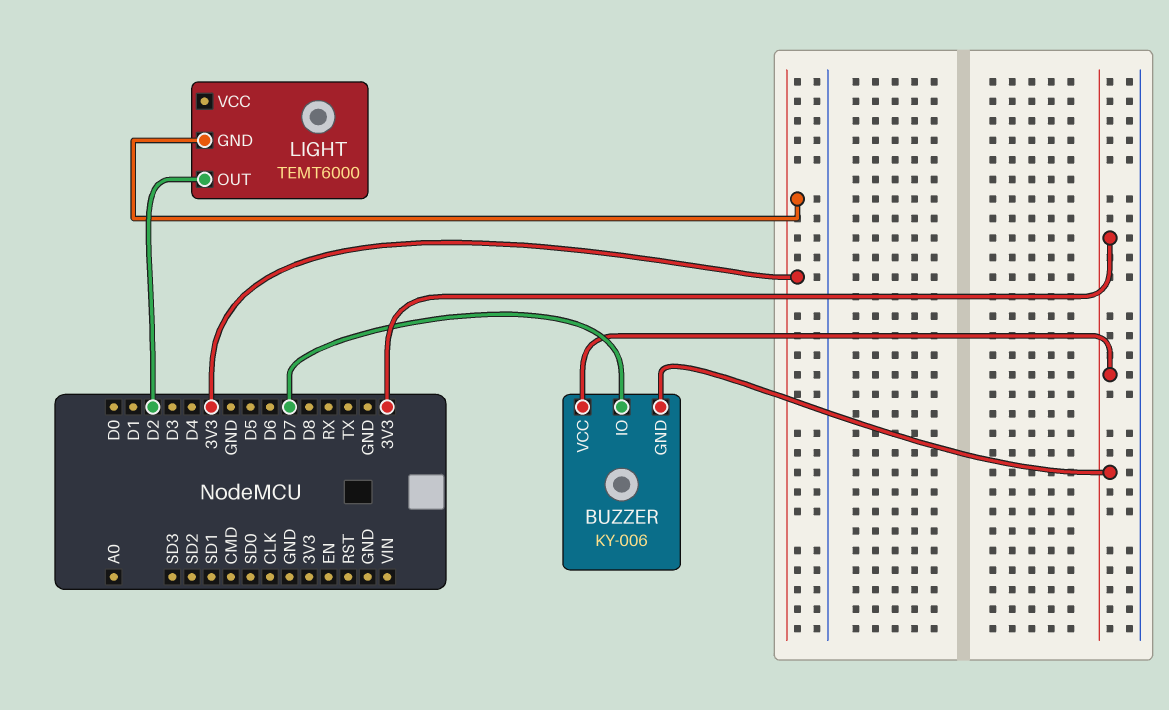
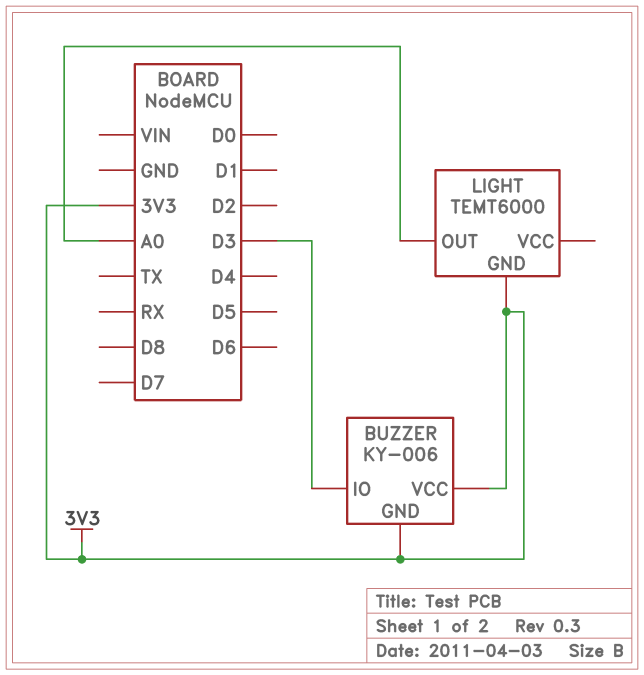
BUZZER pin IO: D7 -> D3
LIGHT pin OUT: D2 -> A0

